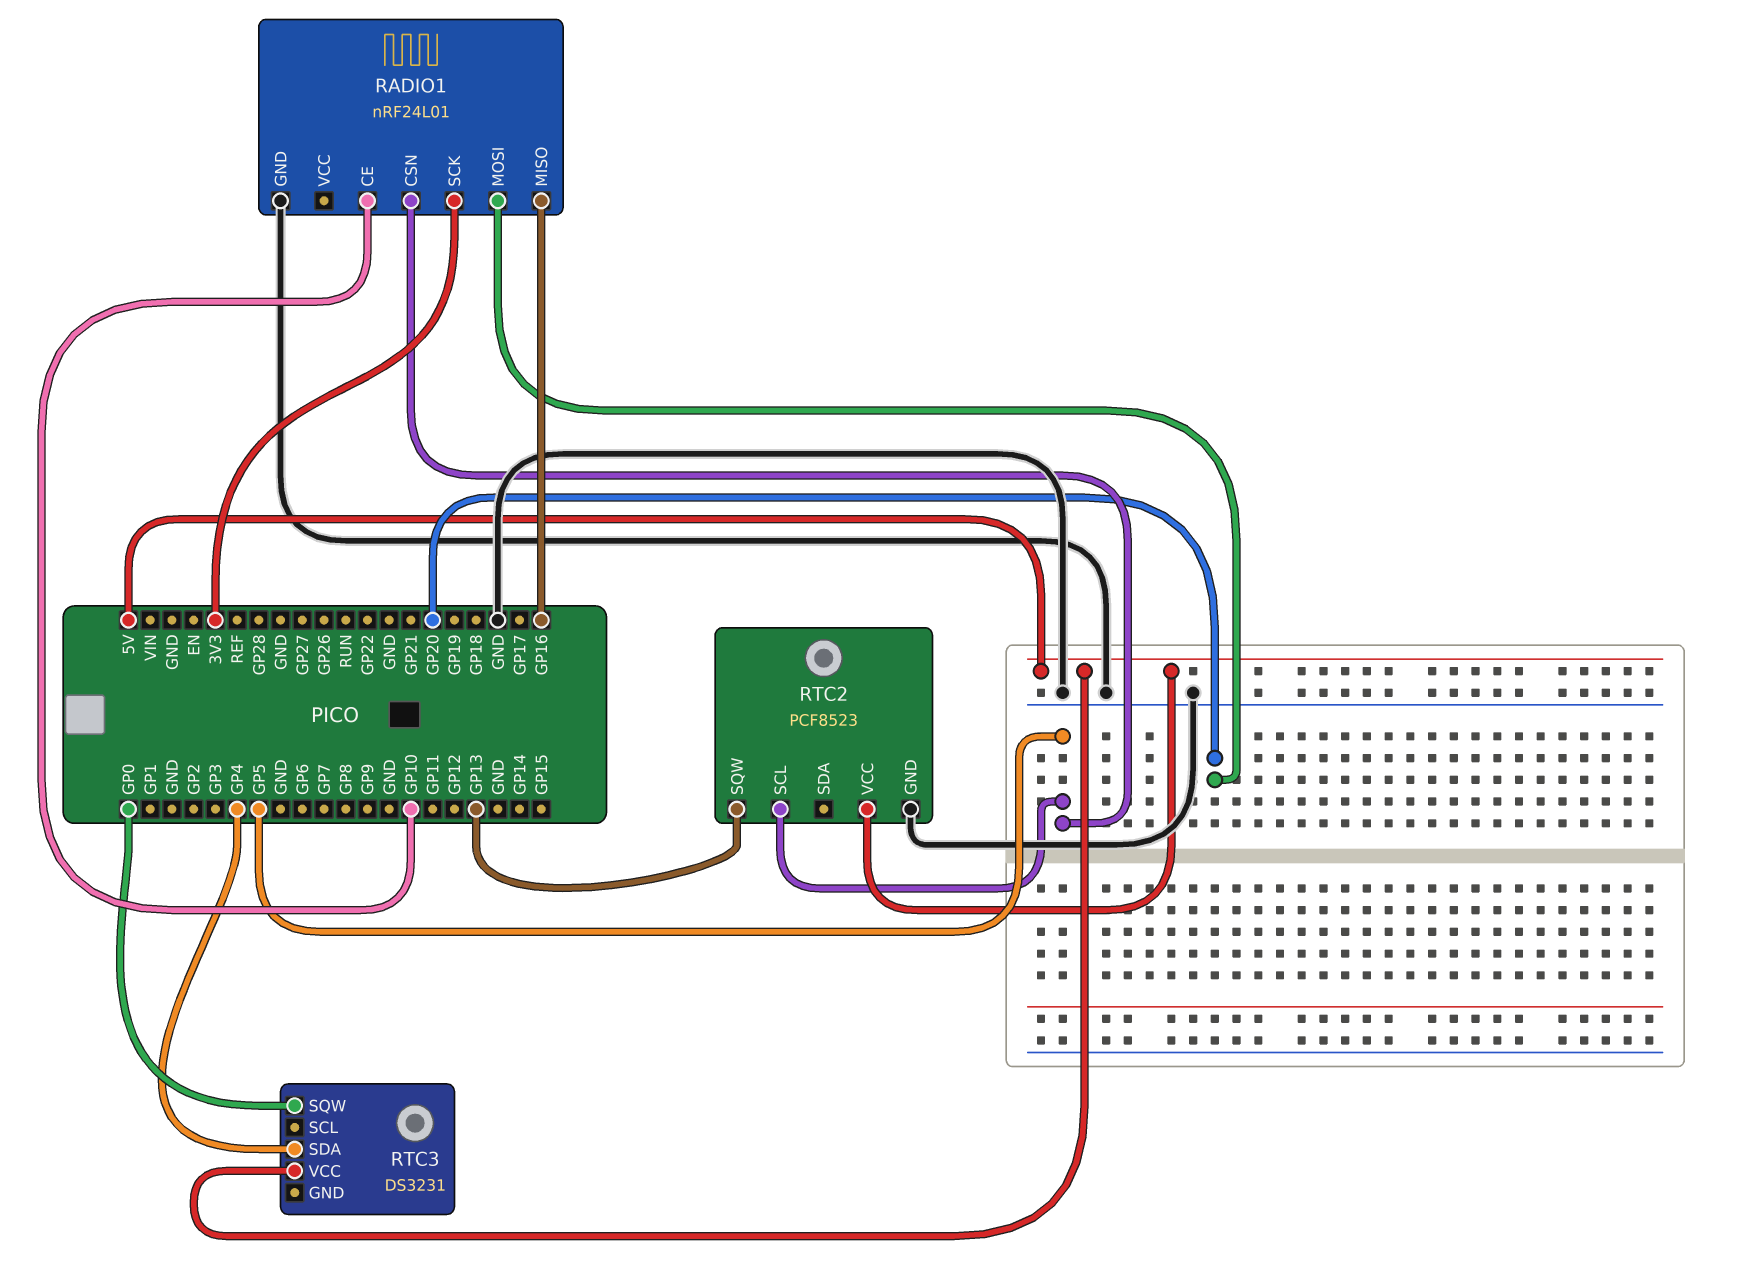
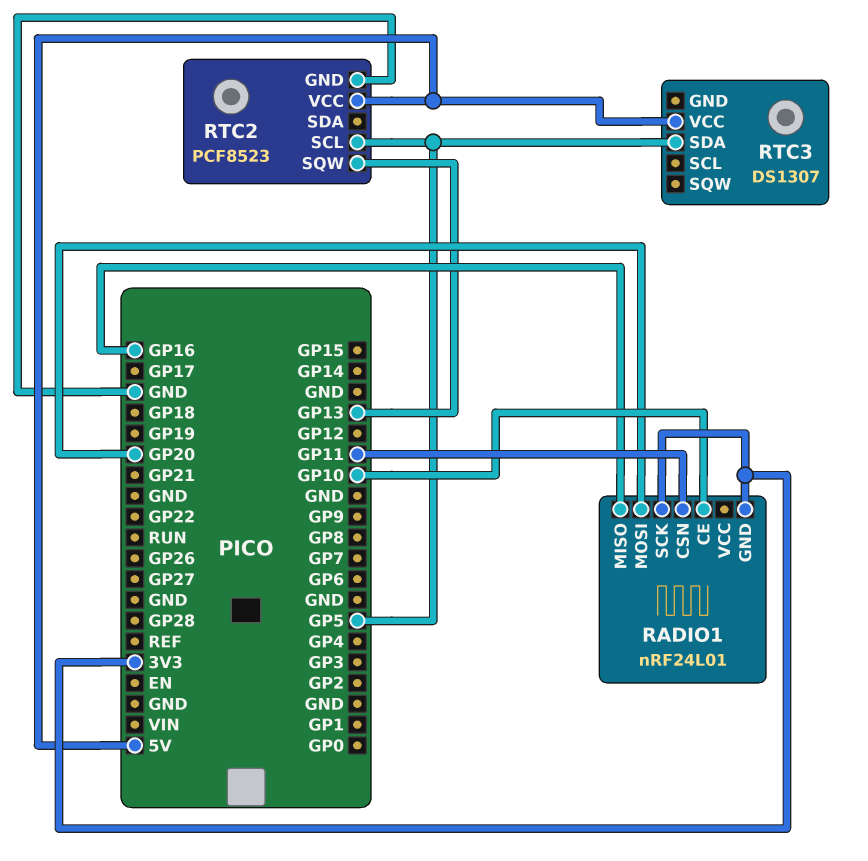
RADIO1 pin CSN: GP5 -> GP11
RADIO1 pin GND: GND -> 3V3
RTC3: DS3231 -> DS1307
RTC3 pin SDA: GP4 -> GP5
RTC3 pin SQW: GP0 -> none

